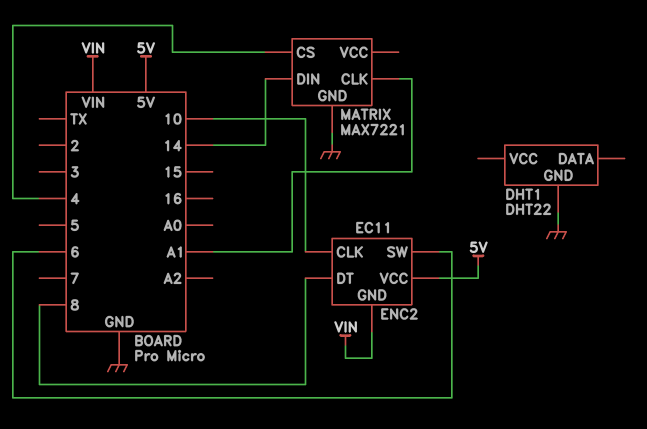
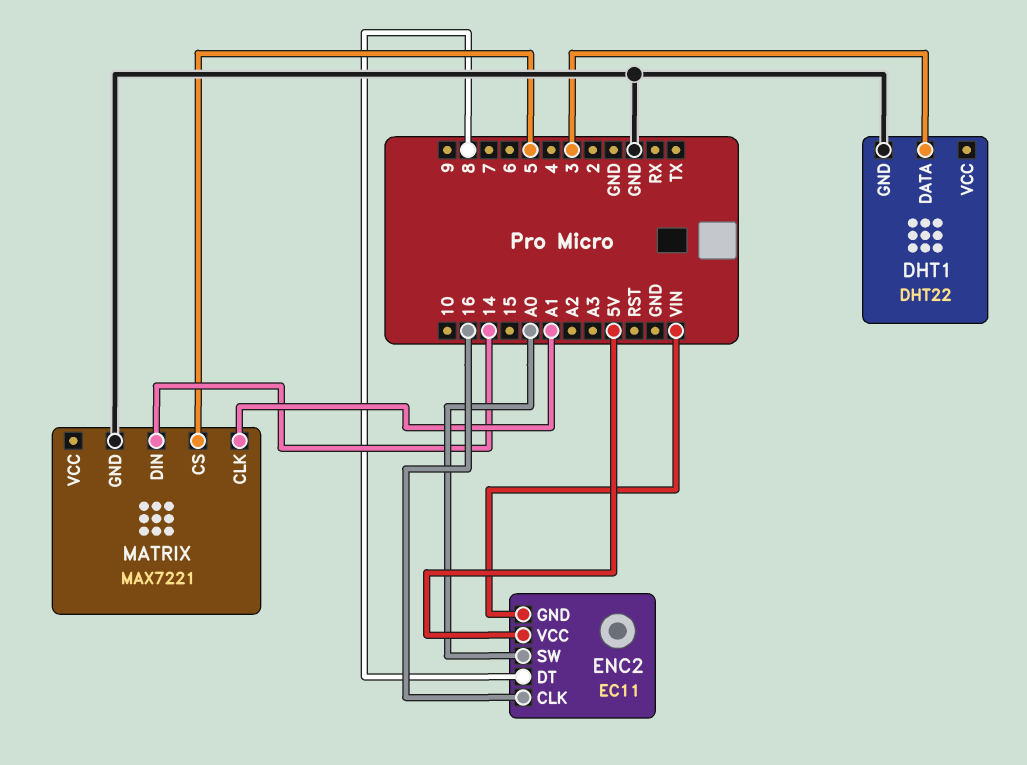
DHT1 pin DATA: none -> 3
ENC2 pin CLK: 10 -> 16
ENC2 pin SW: 6 -> A0
MATRIX pin CS: 4 -> 5

